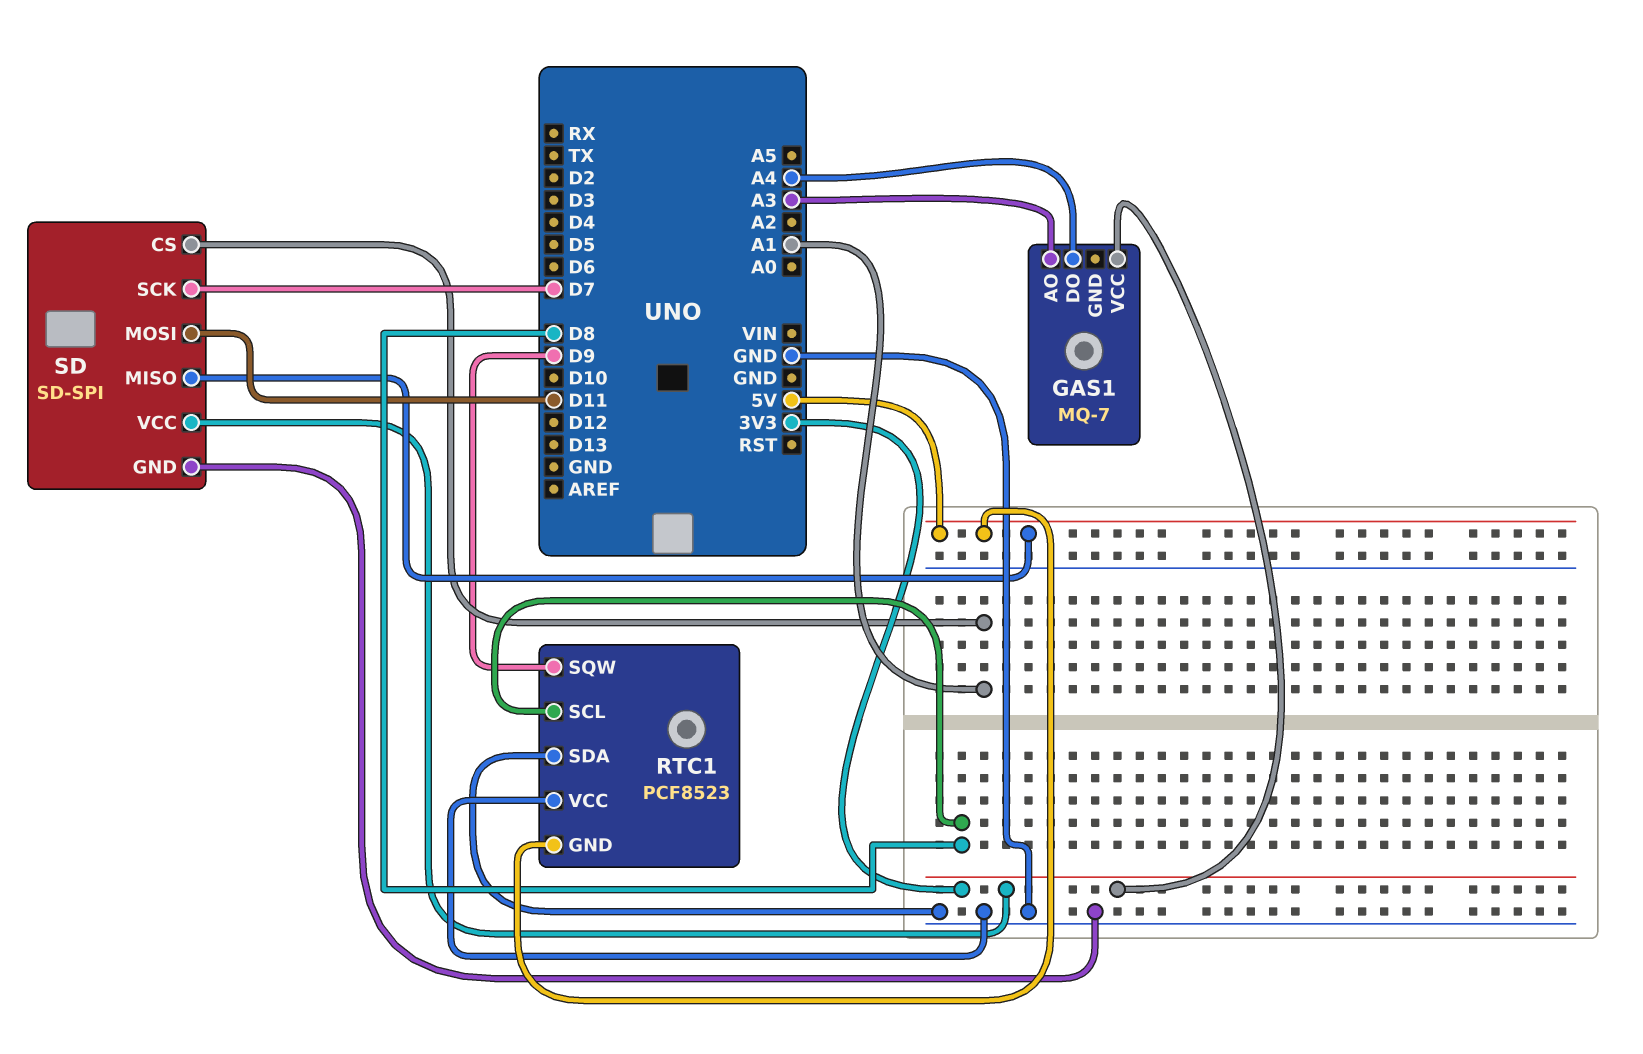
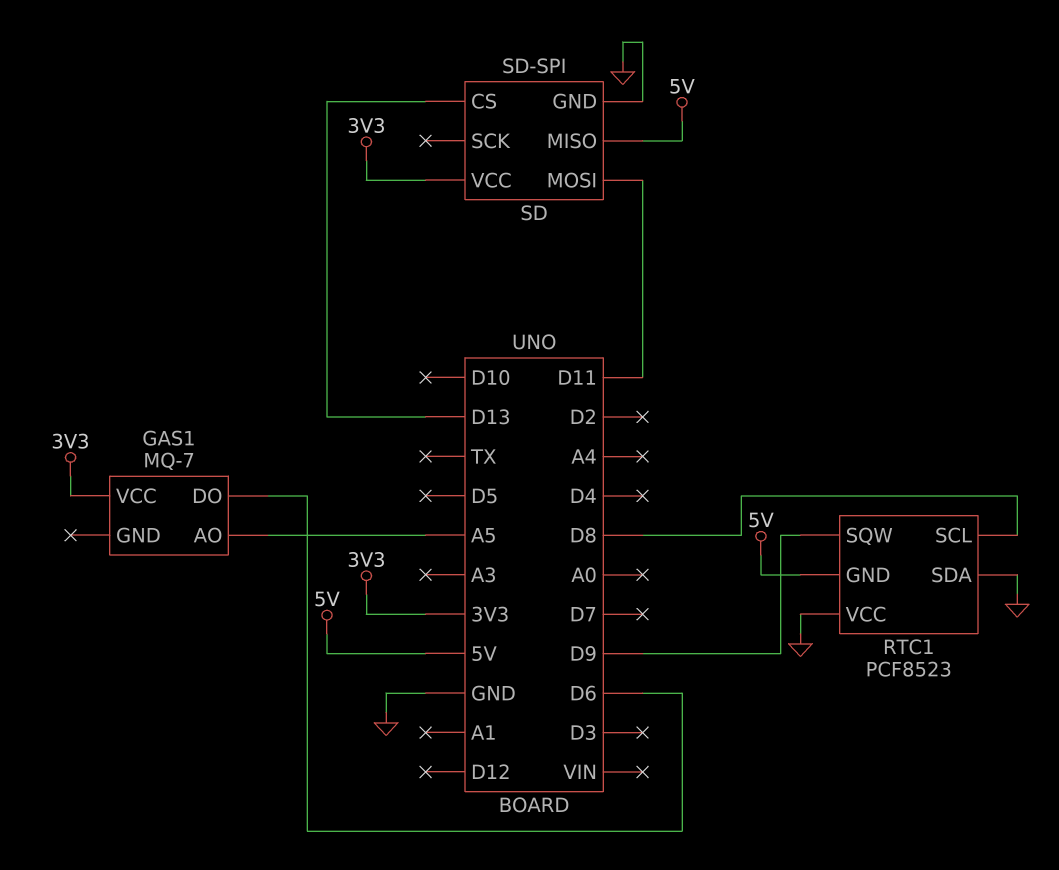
GAS1 pin AO: A3 -> A5
GAS1 pin DO: A4 -> D6
SD pin CS: A1 -> D13
SD pin SCK: D7 -> none

